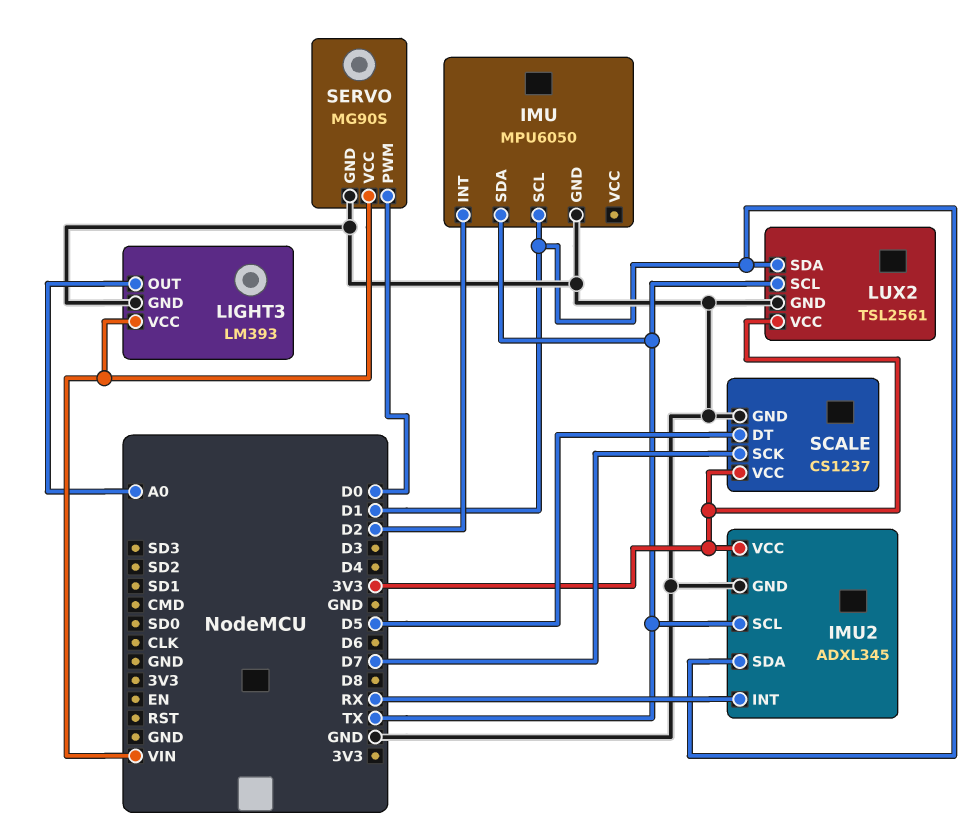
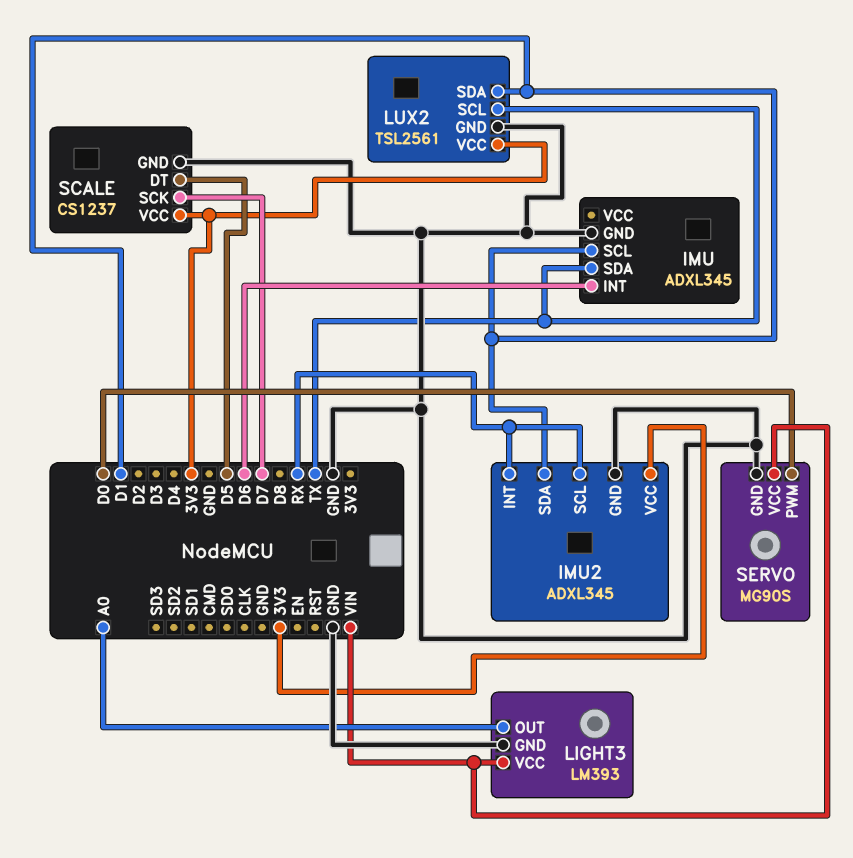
IMU: MPU6050 -> ADXL345
IMU pin INT: D2 -> D6
IMU2 pin SCL: TX -> RX

